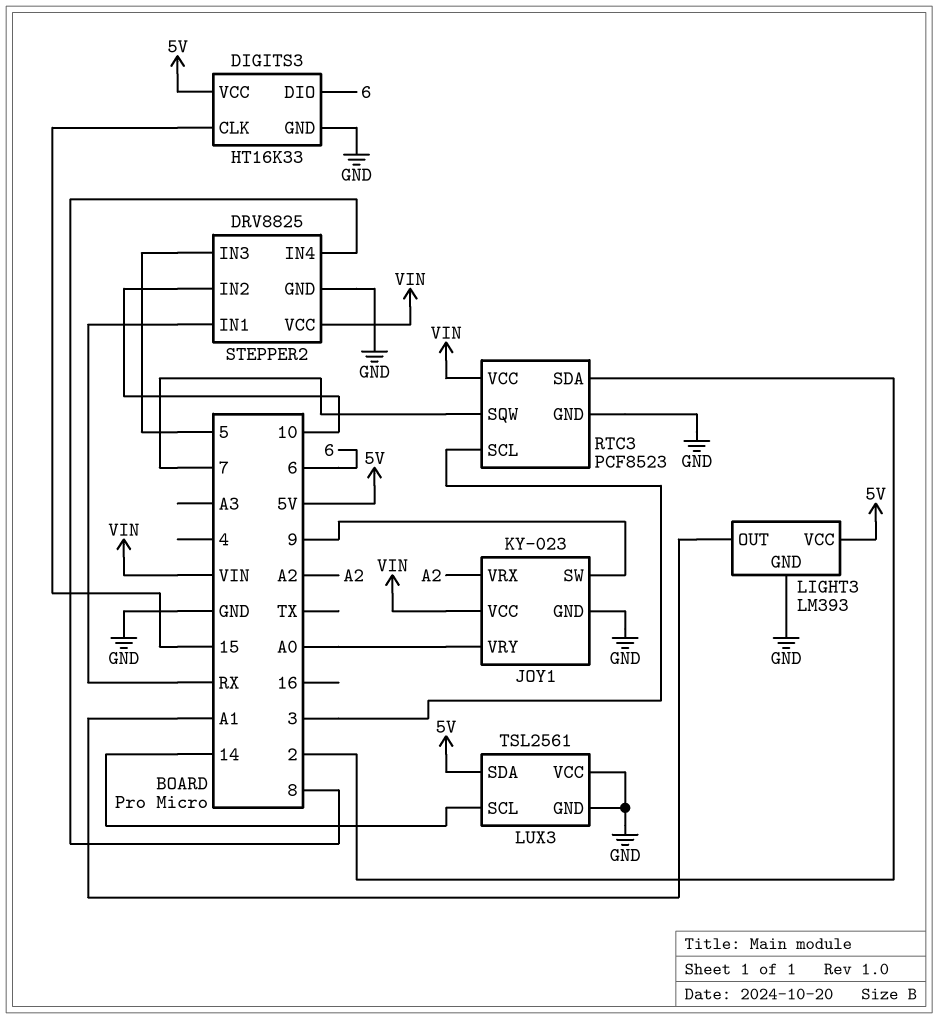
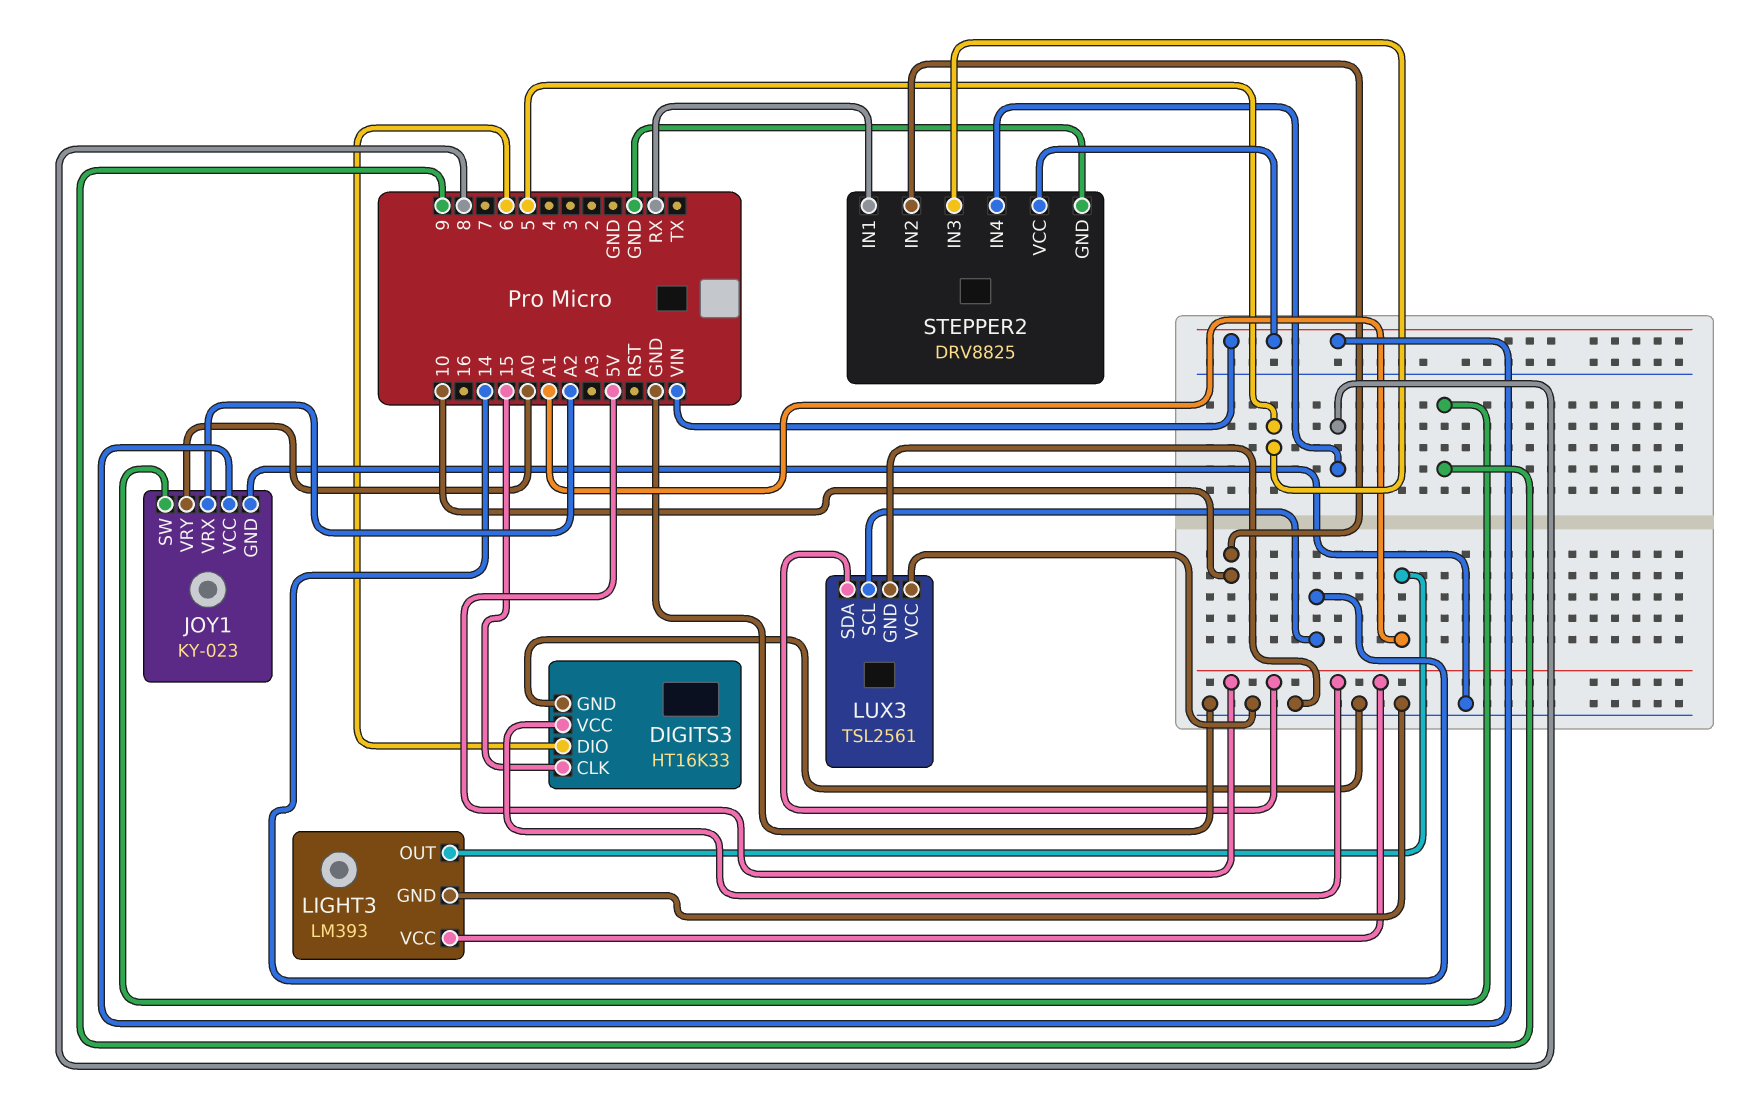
RTC3: PCF8523 -> none
RTC3 pin GND: GND -> none
RTC3 pin SCL: 3 -> none
RTC3 pin SDA: 2 -> none
RTC3 pin SQW: 7 -> none
RTC3 pin VCC: VIN -> none

